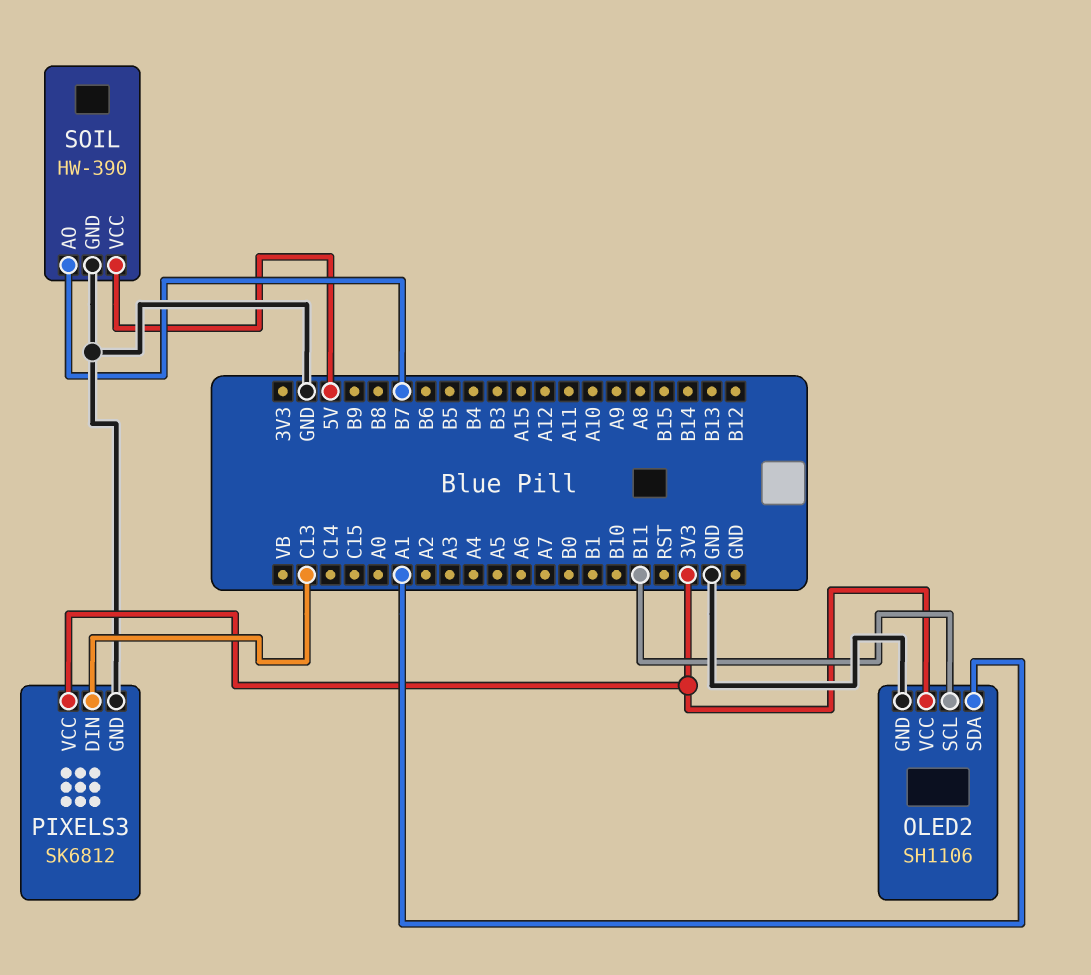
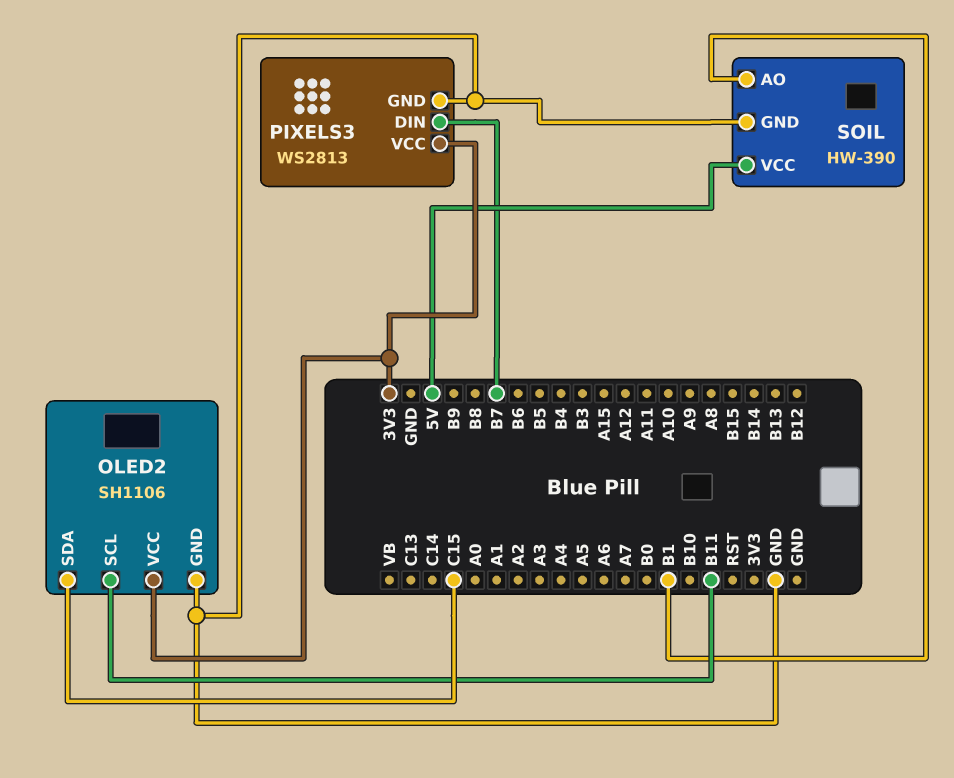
OLED2 pin SDA: A1 -> C15
PIXELS3: SK6812 -> WS2813
PIXELS3 pin DIN: C13 -> B7
SOIL pin AO: B7 -> B1

